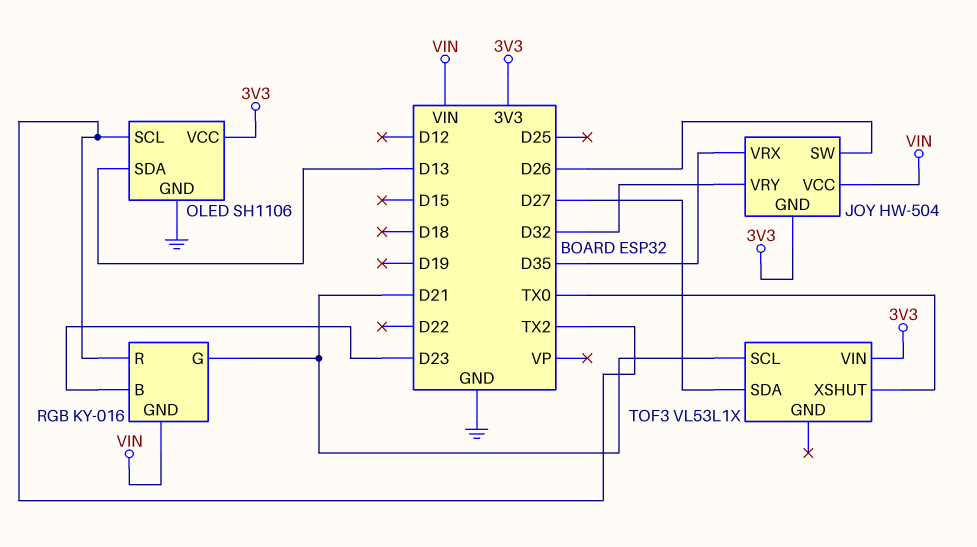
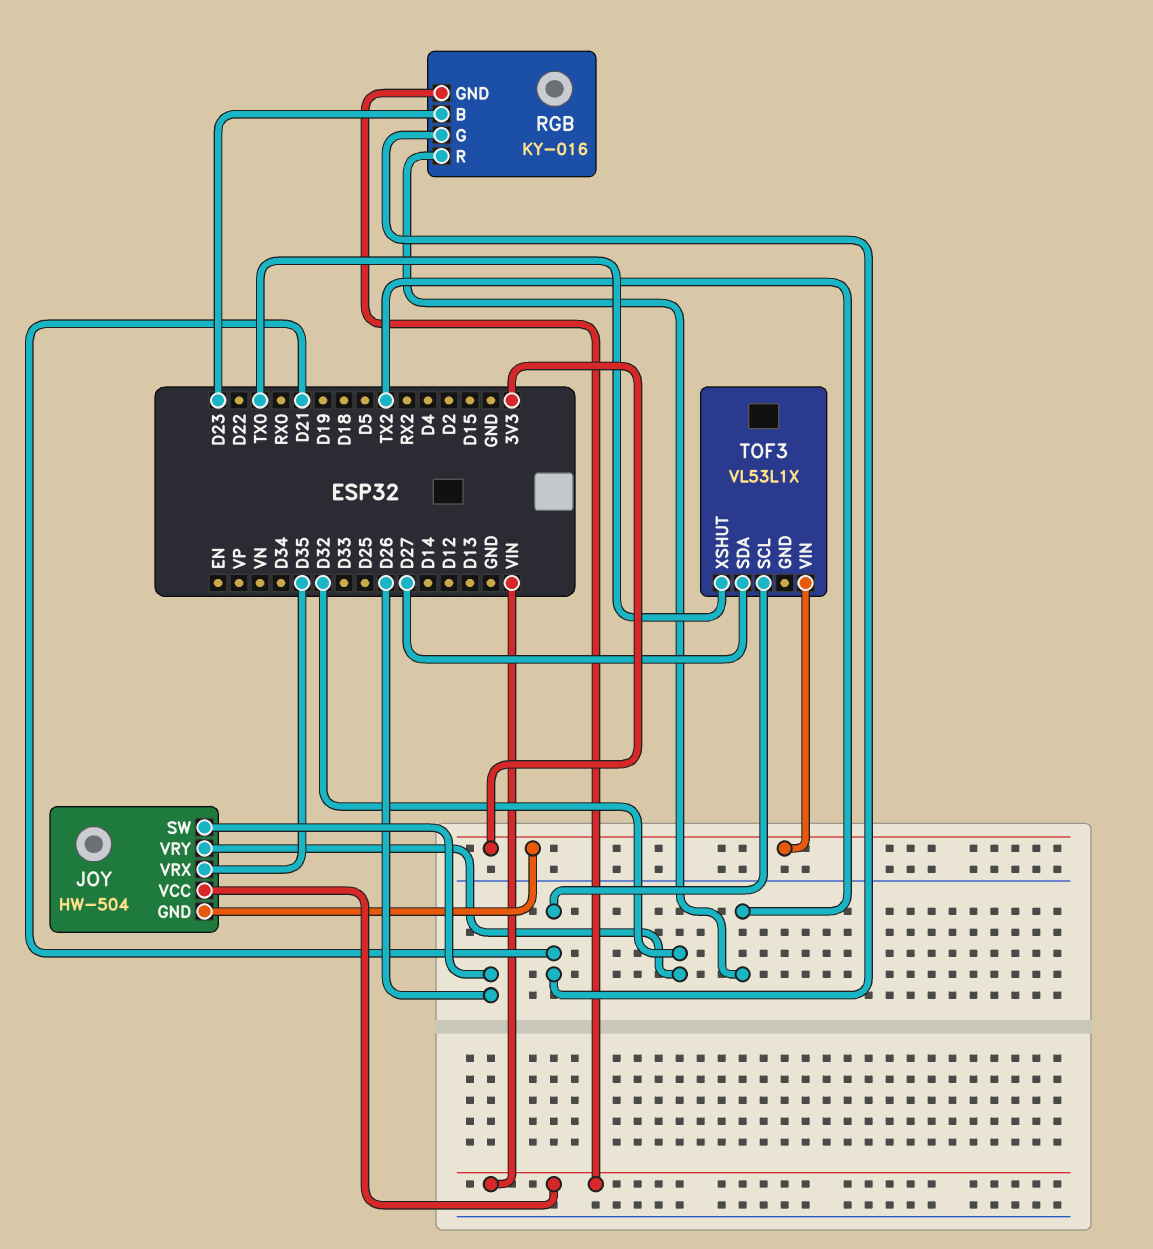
OLED: SH1106 -> none
OLED pin GND: GND -> none
OLED pin SCL: TX2 -> none
OLED pin SDA: D13 -> none
OLED pin VCC: 3V3 -> none

